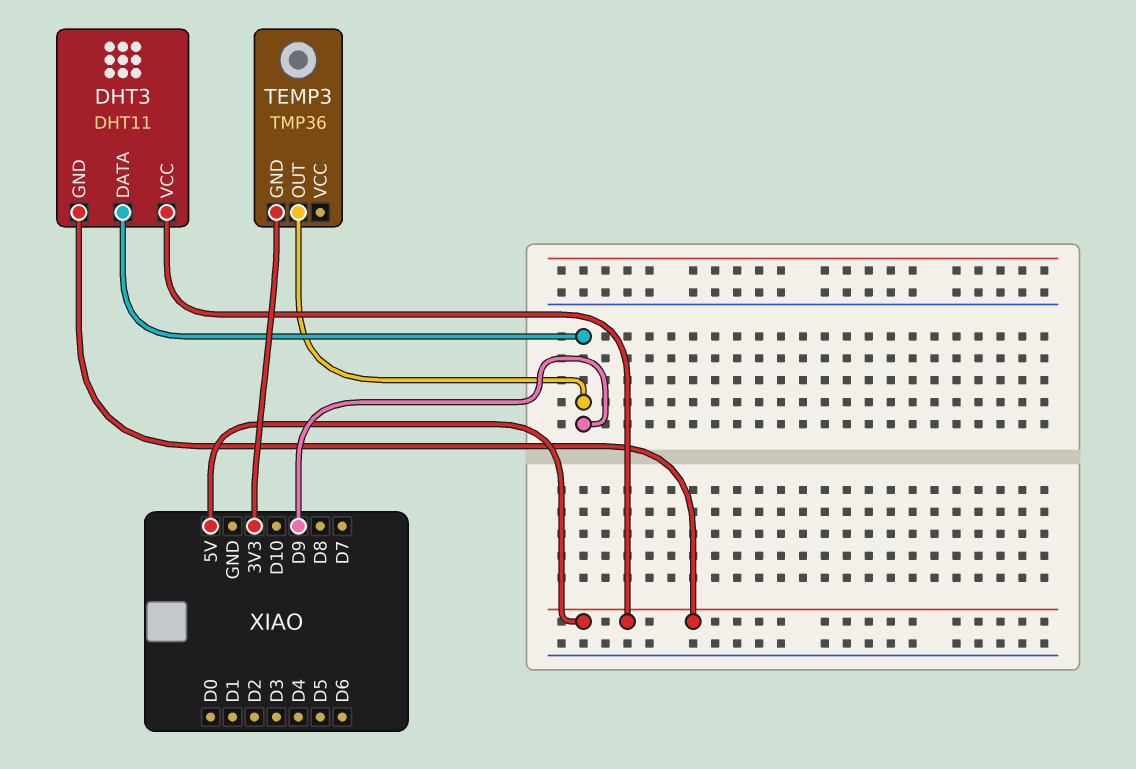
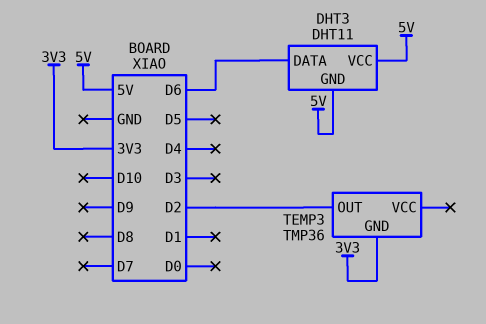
DHT3 pin DATA: D9 -> D6
TEMP3 pin OUT: D9 -> D2

